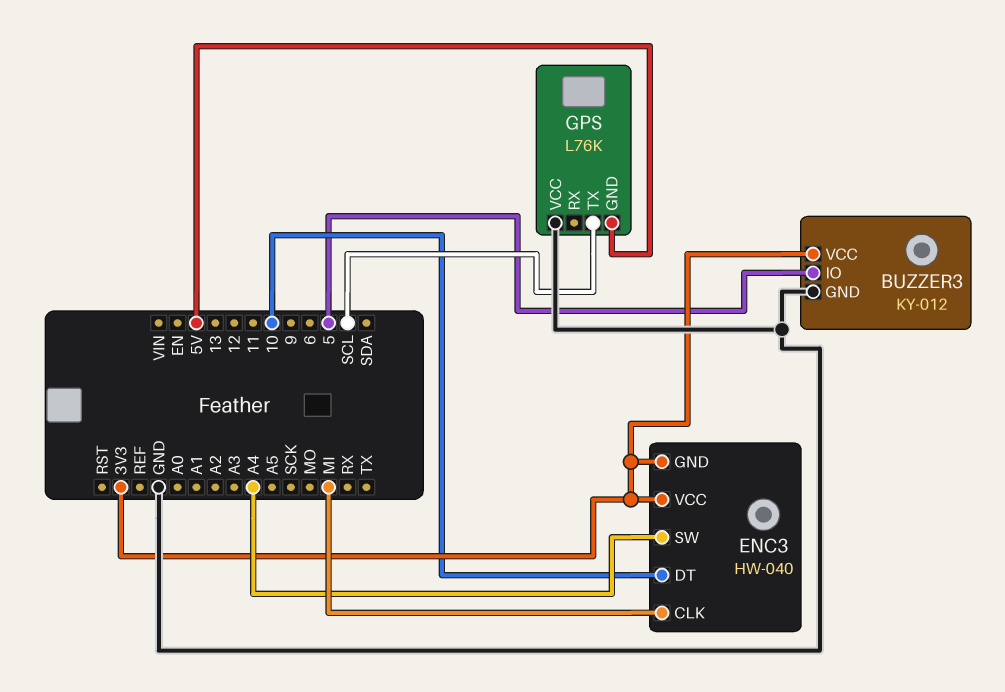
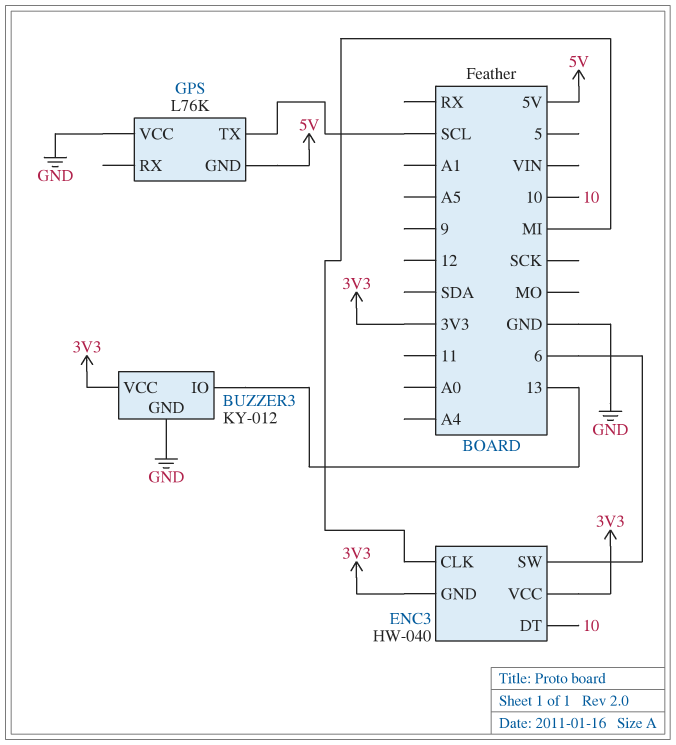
BUZZER3 pin IO: 5 -> 13
ENC3 pin SW: A4 -> 6

